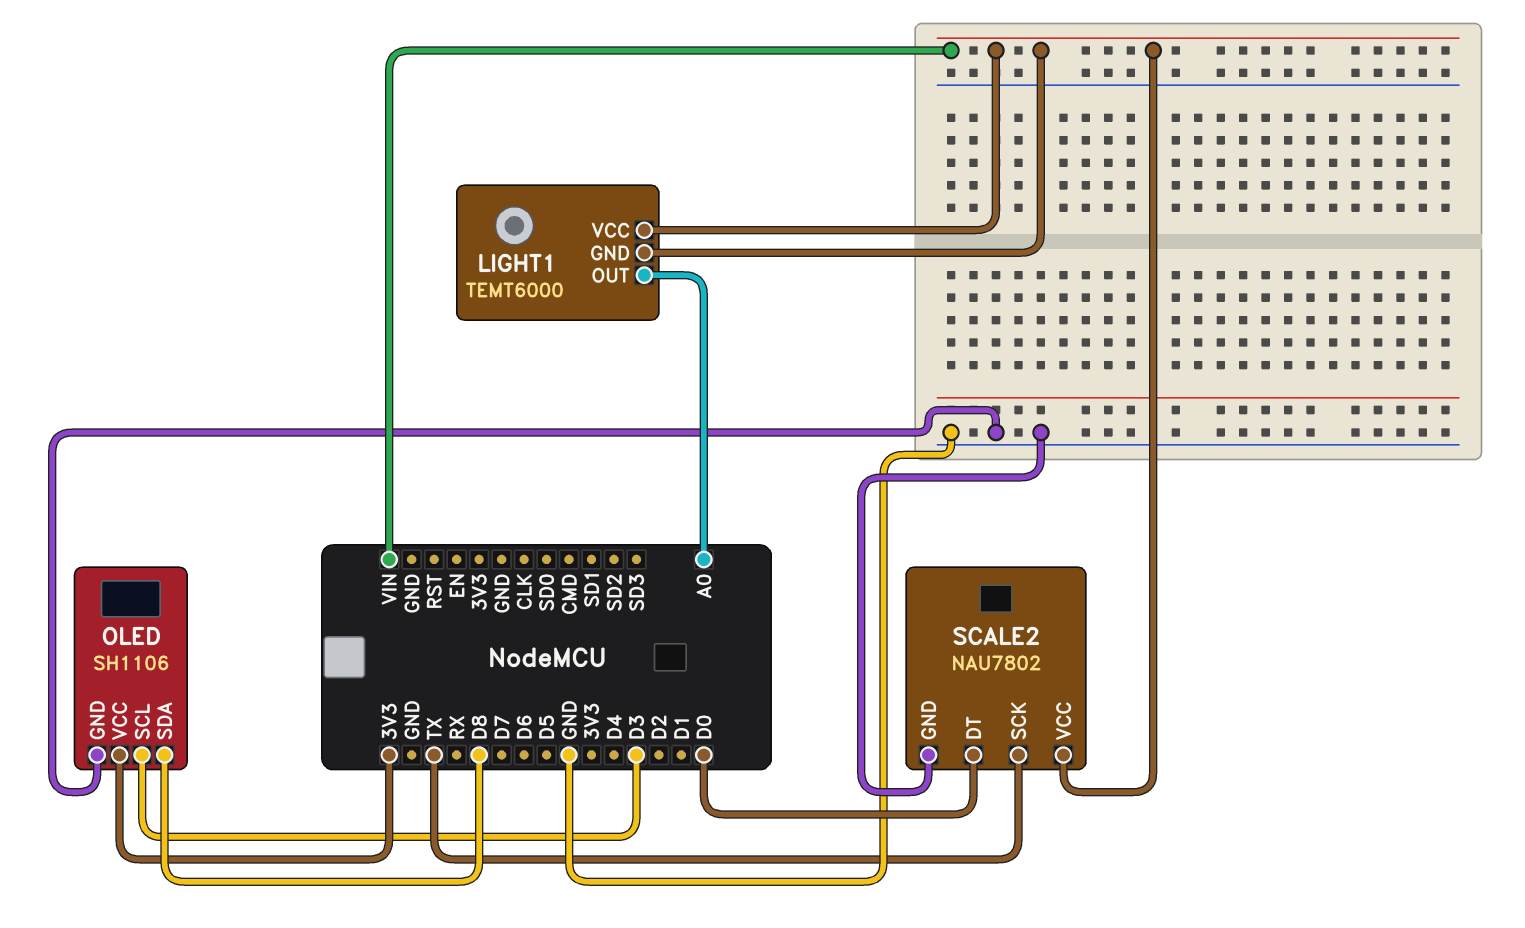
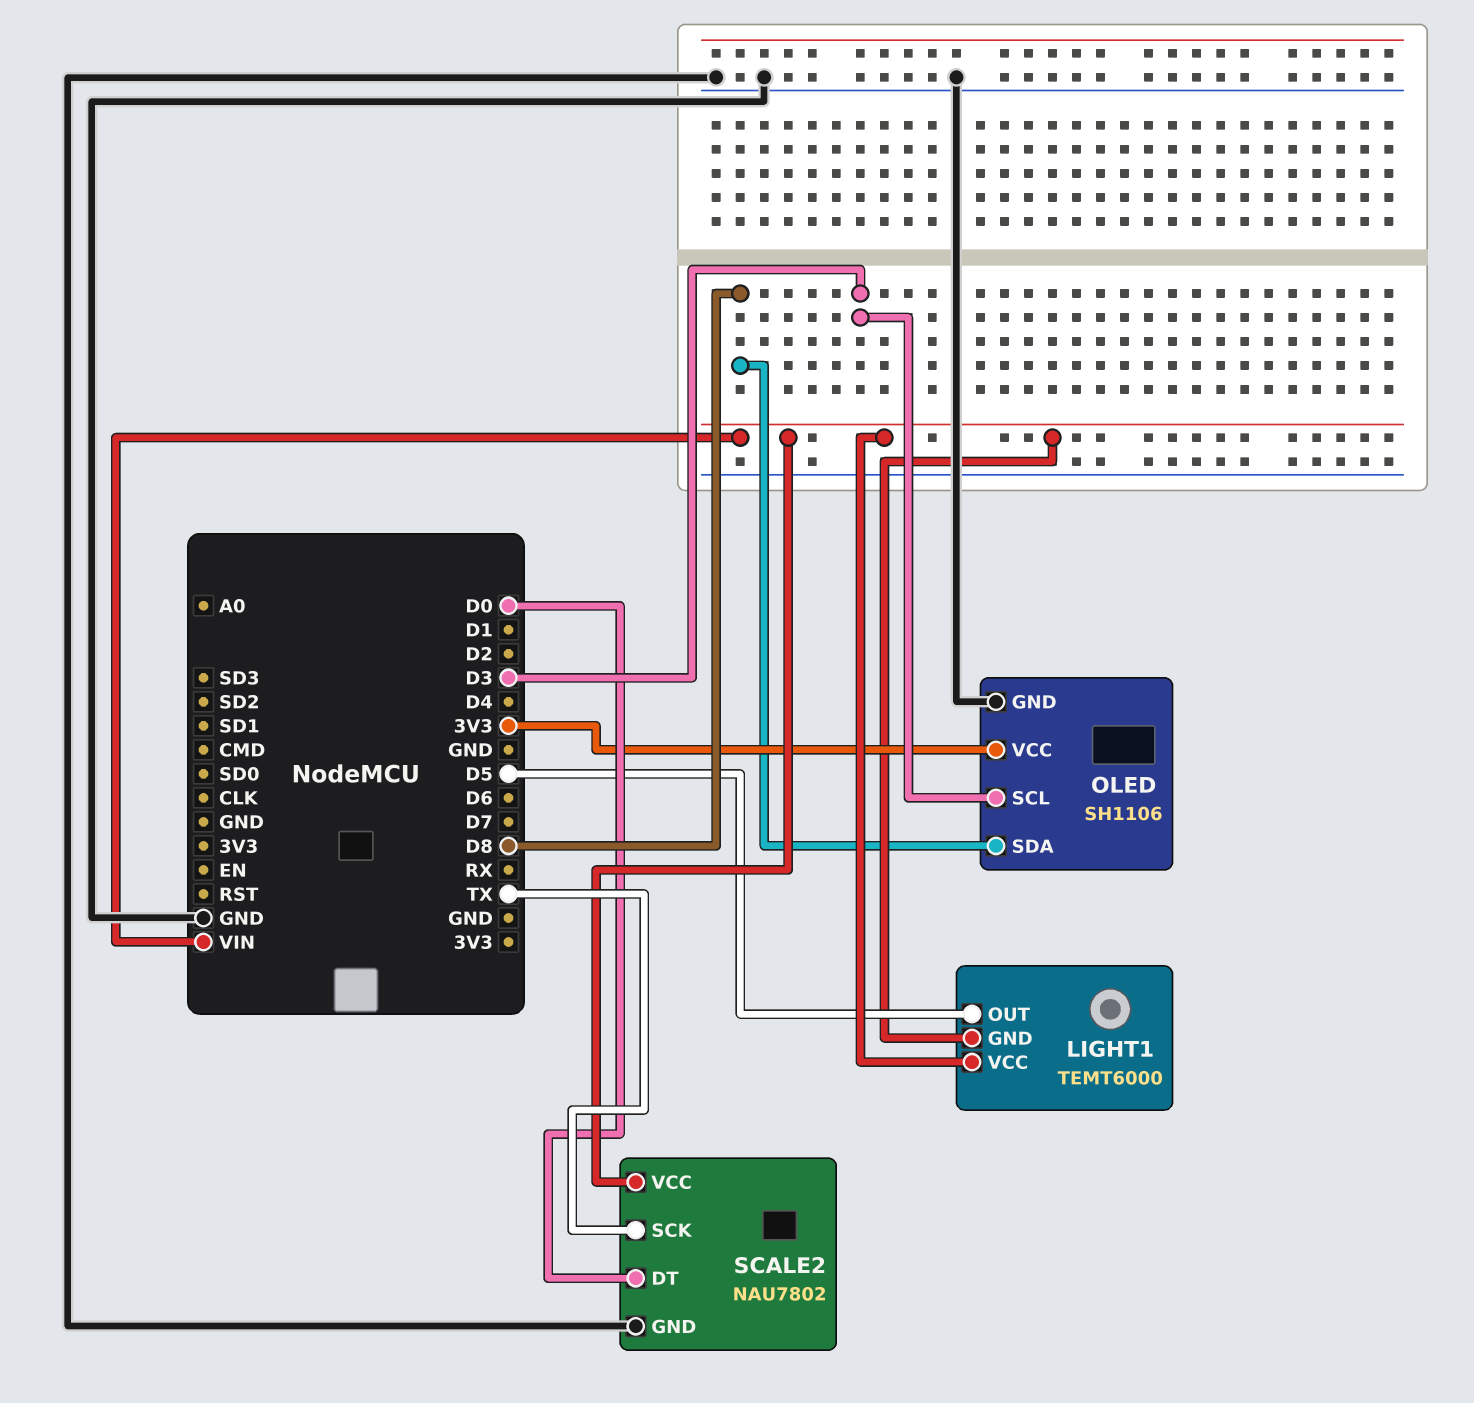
LIGHT1 pin OUT: A0 -> D5

